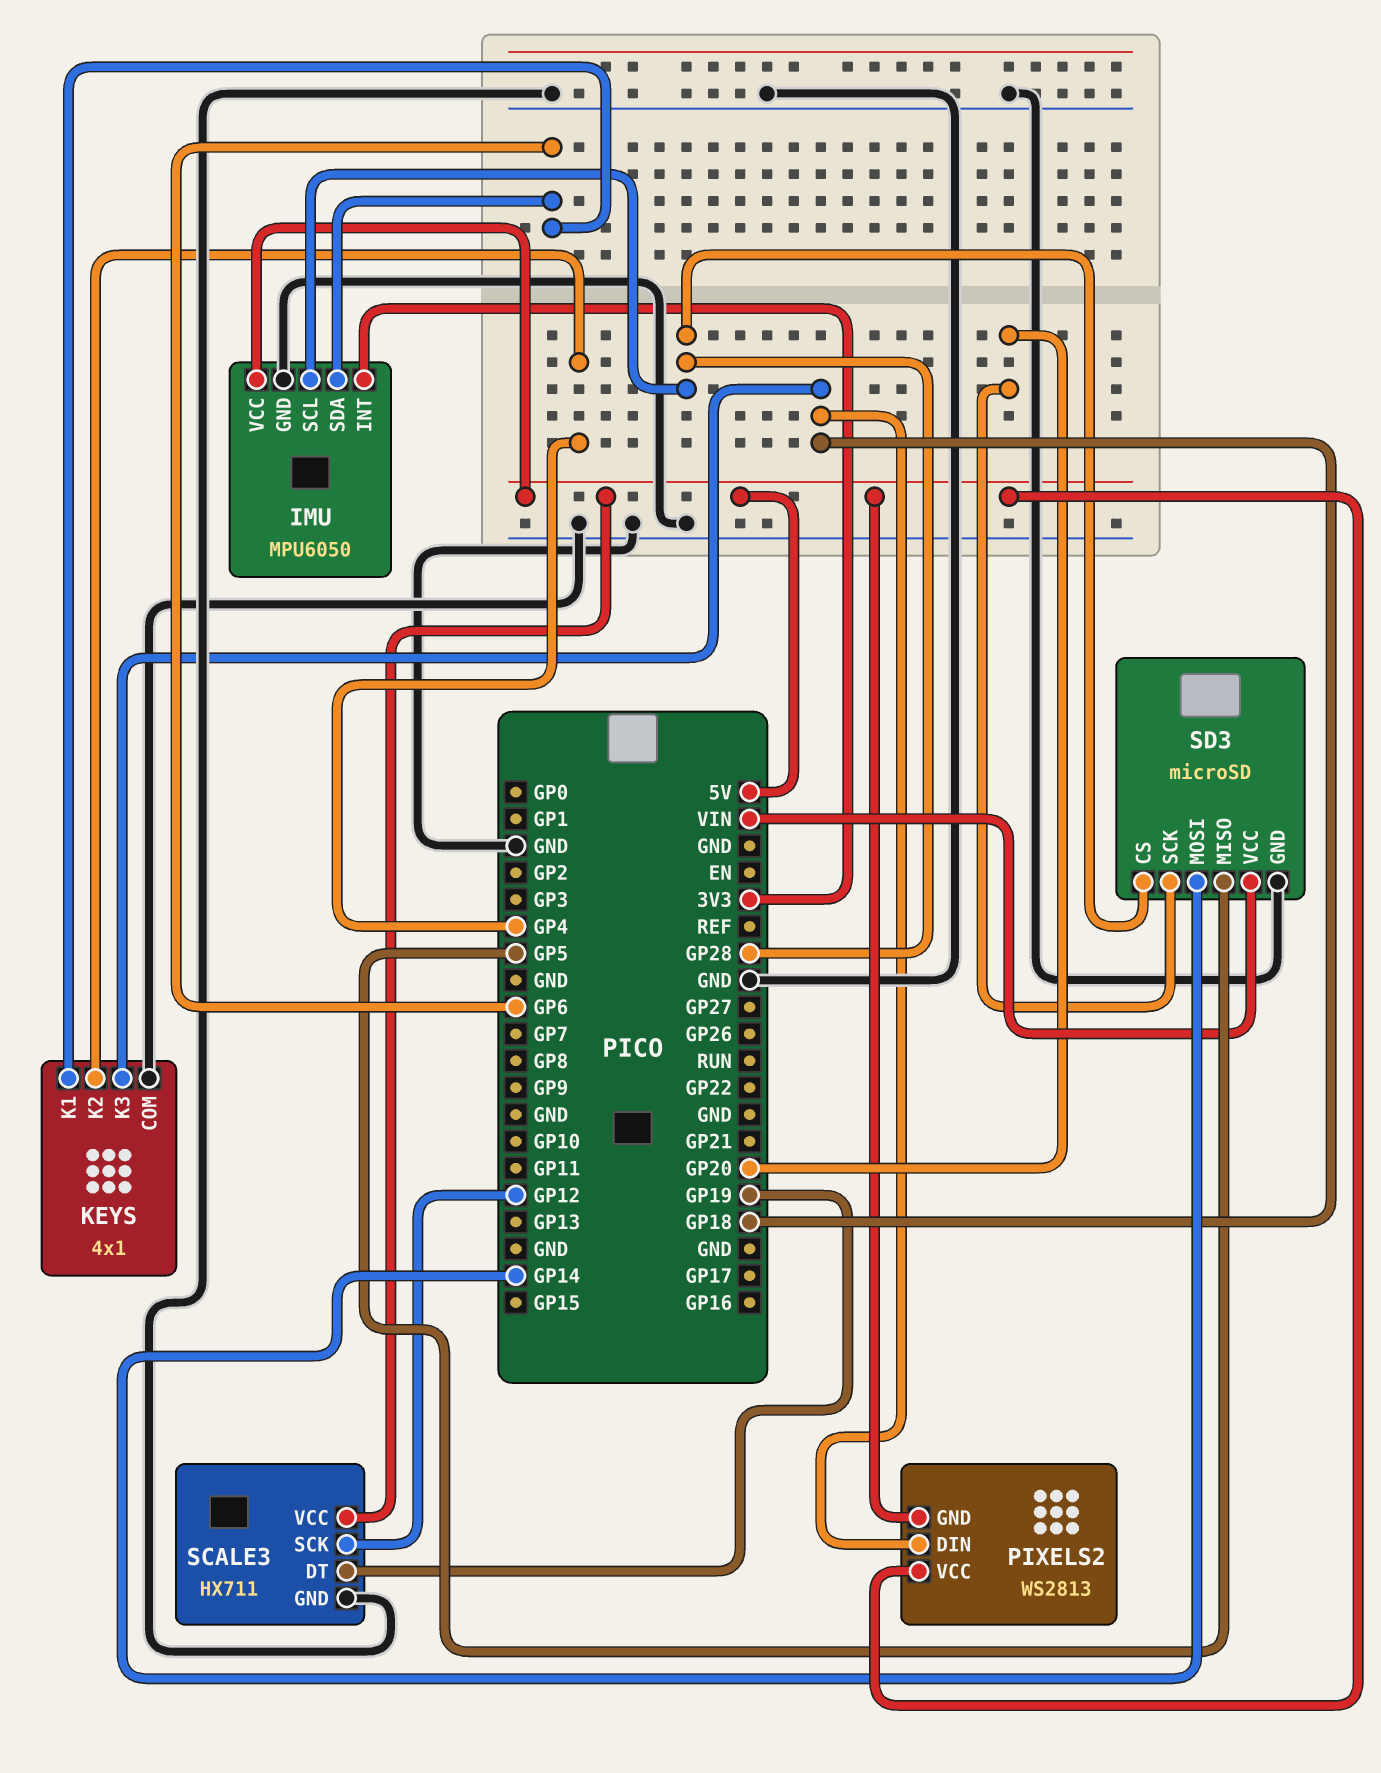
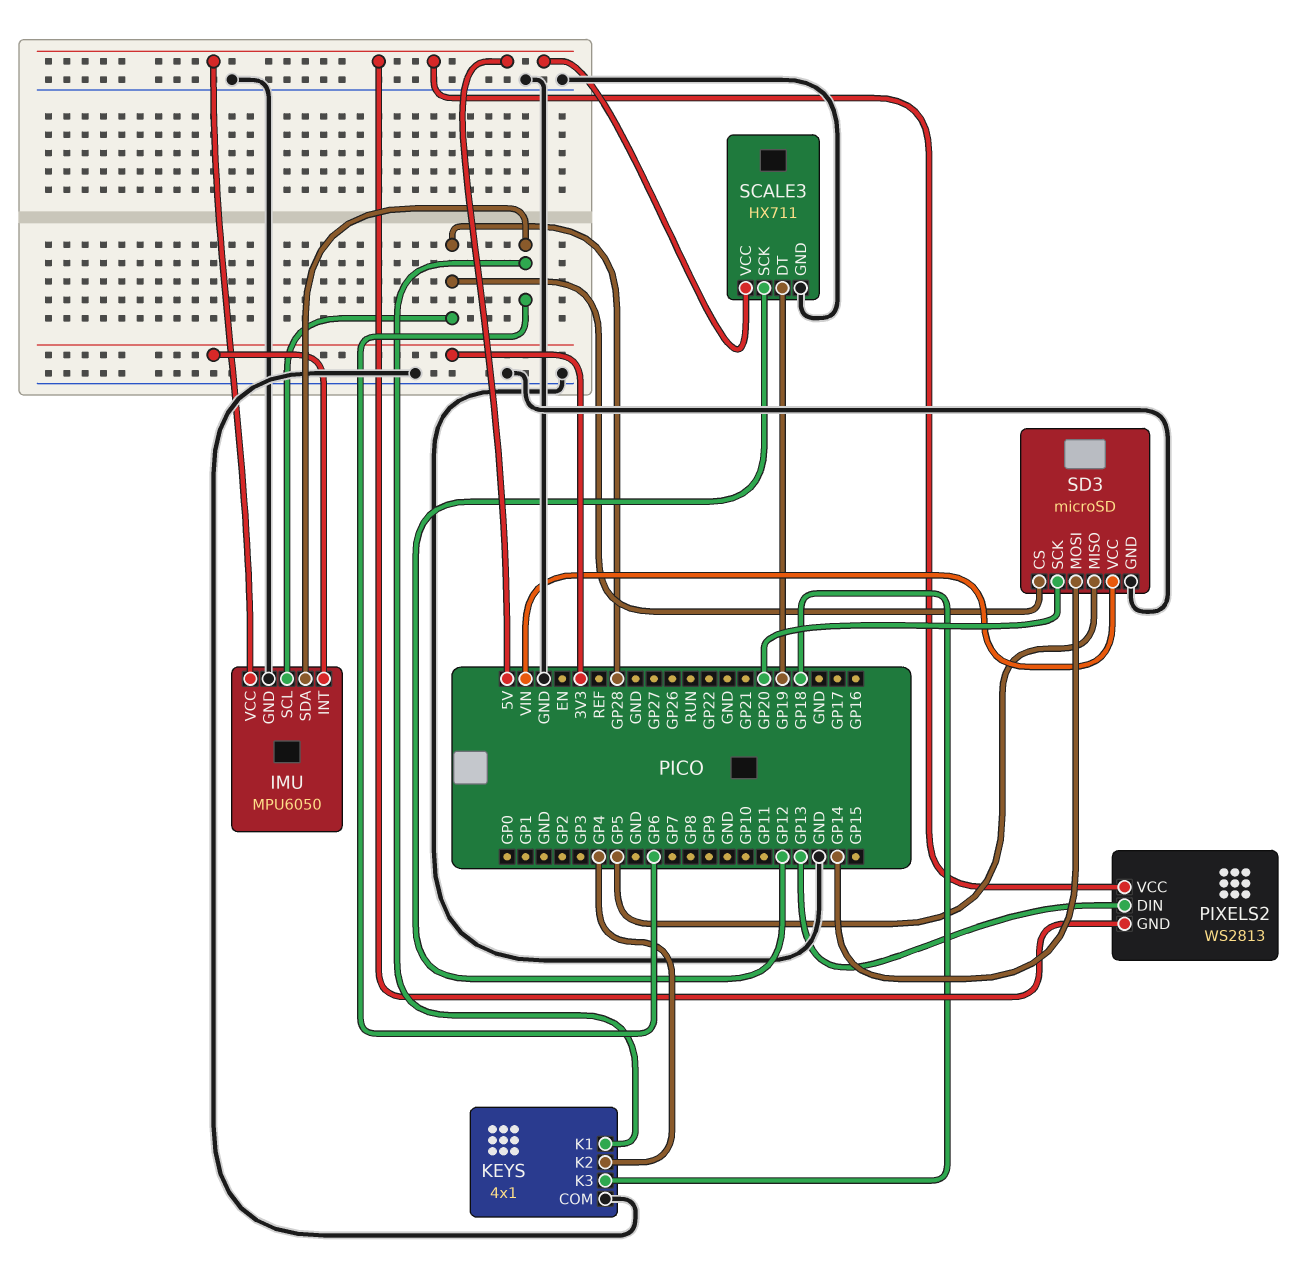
PIXELS2 pin DIN: GP18 -> GP13

